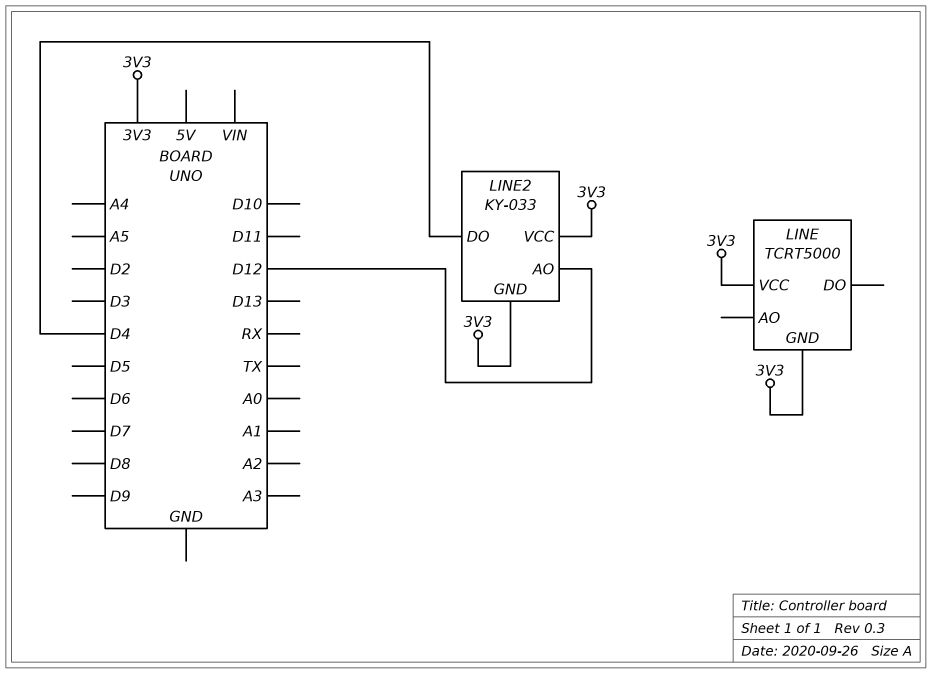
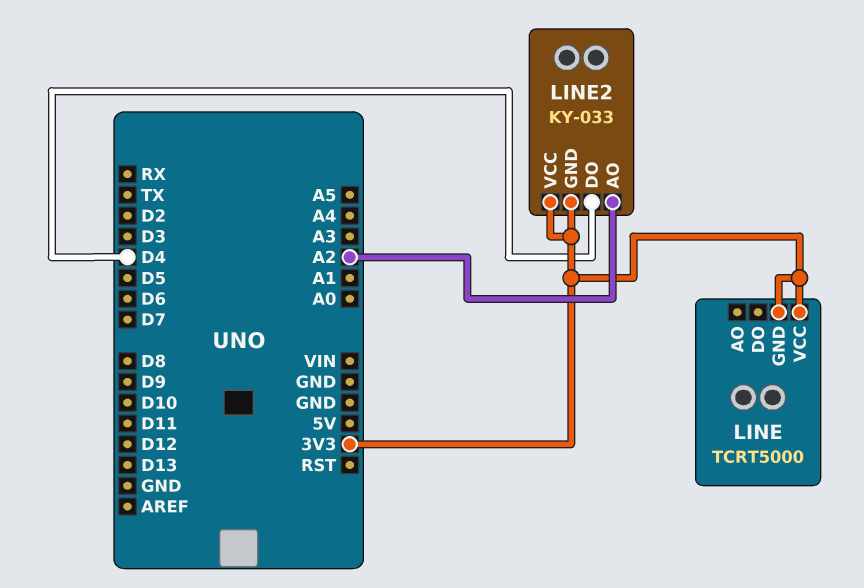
LINE2 pin AO: D12 -> A2

